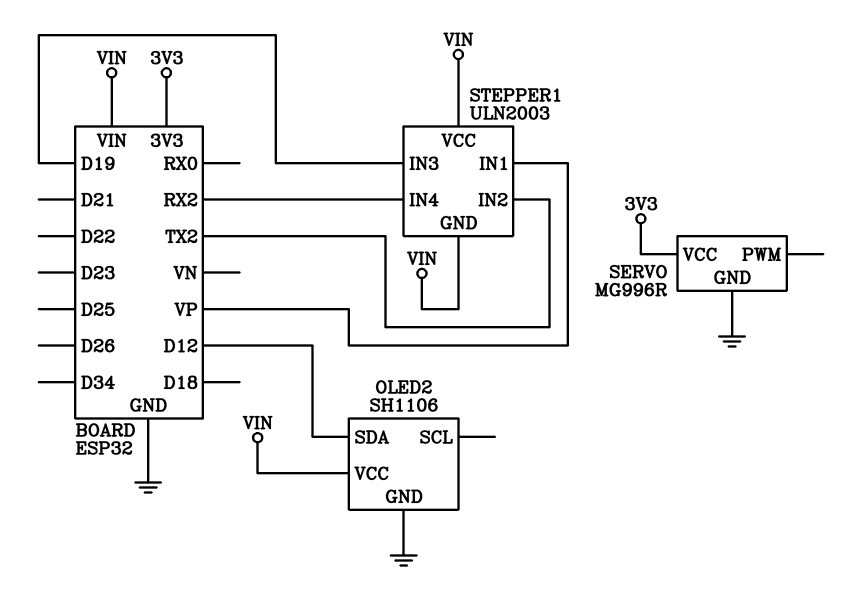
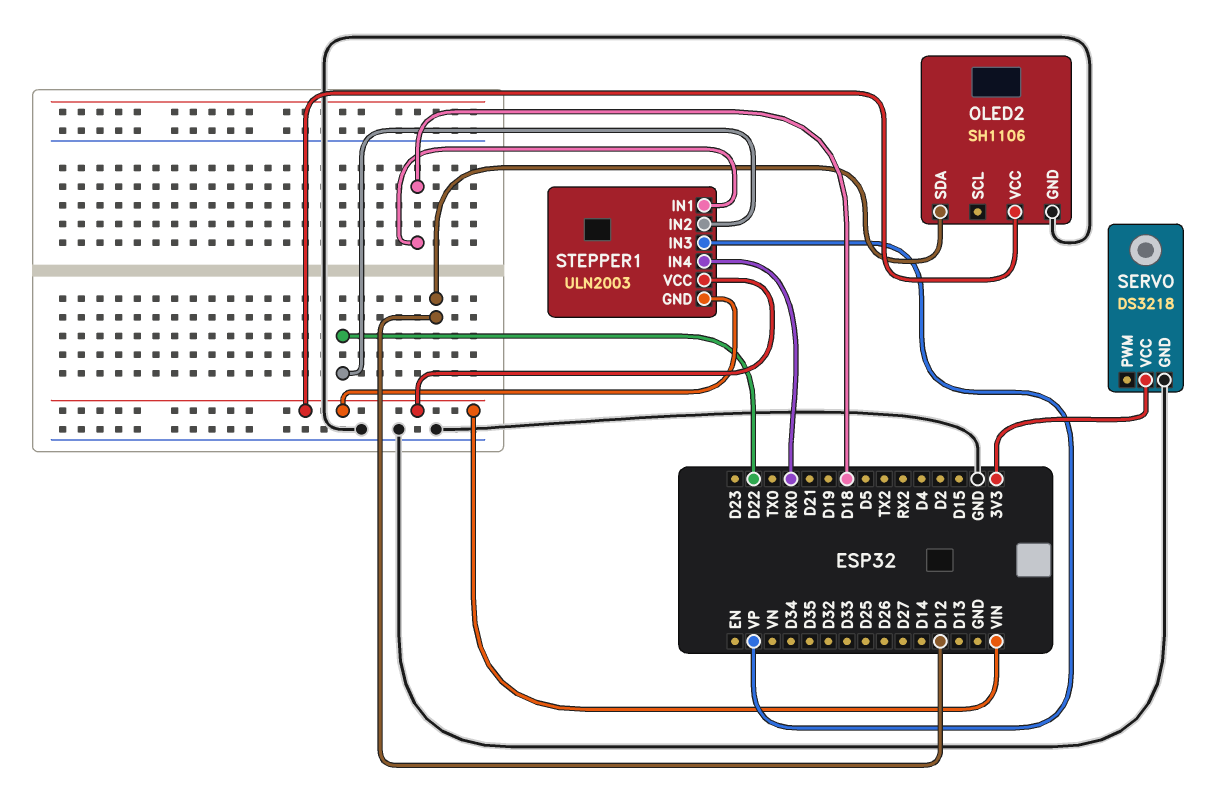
SERVO: MG996R -> DS3218
STEPPER1 pin IN1: VP -> D18
STEPPER1 pin IN2: TX2 -> D22
STEPPER1 pin IN3: D19 -> VP
STEPPER1 pin IN4: RX2 -> RX0

